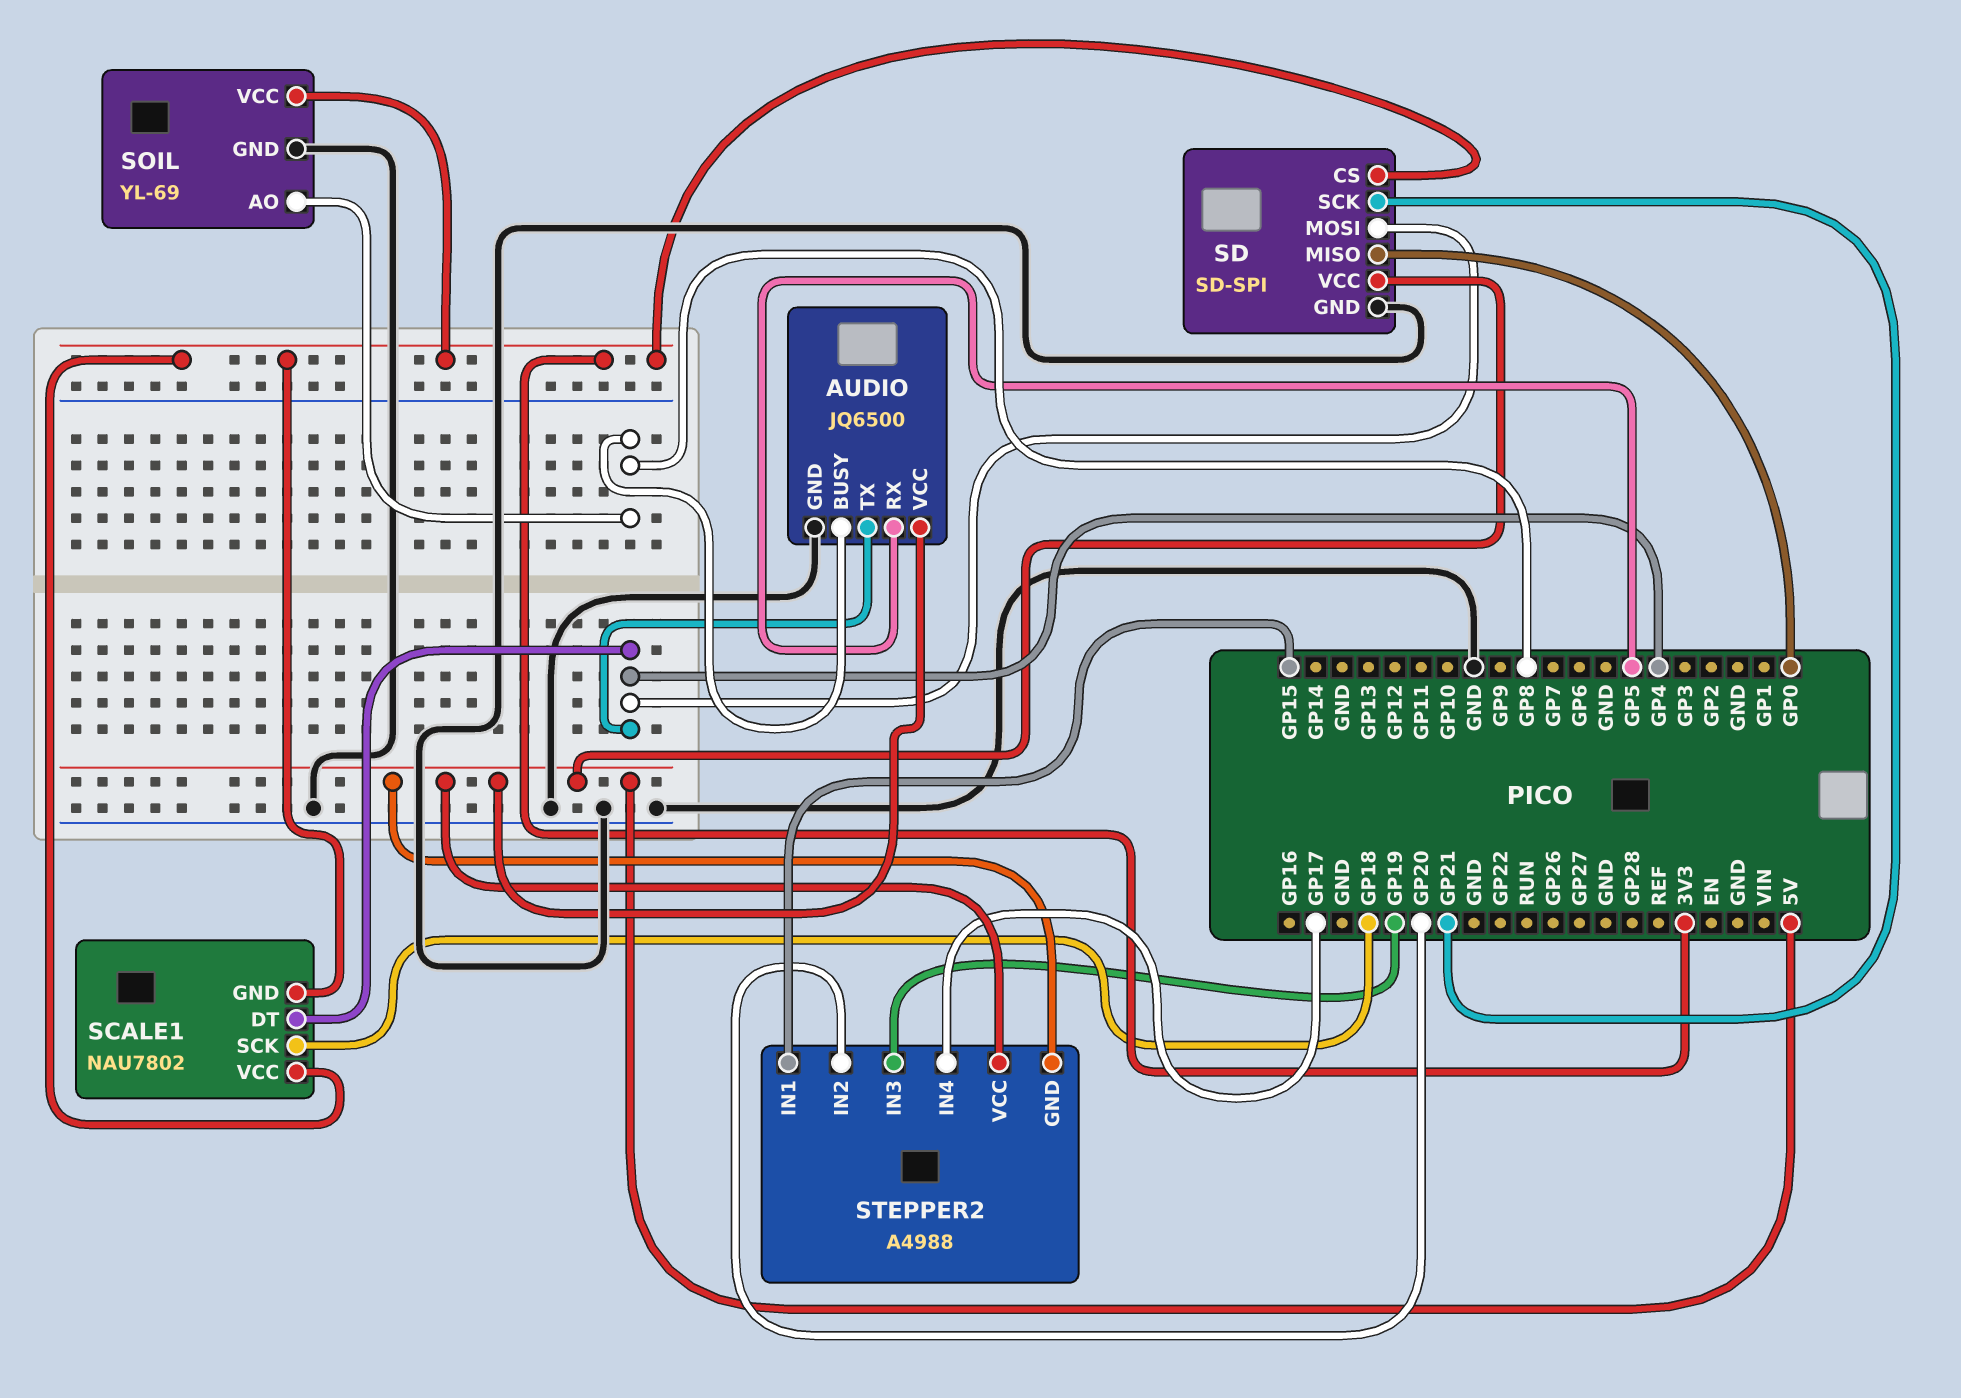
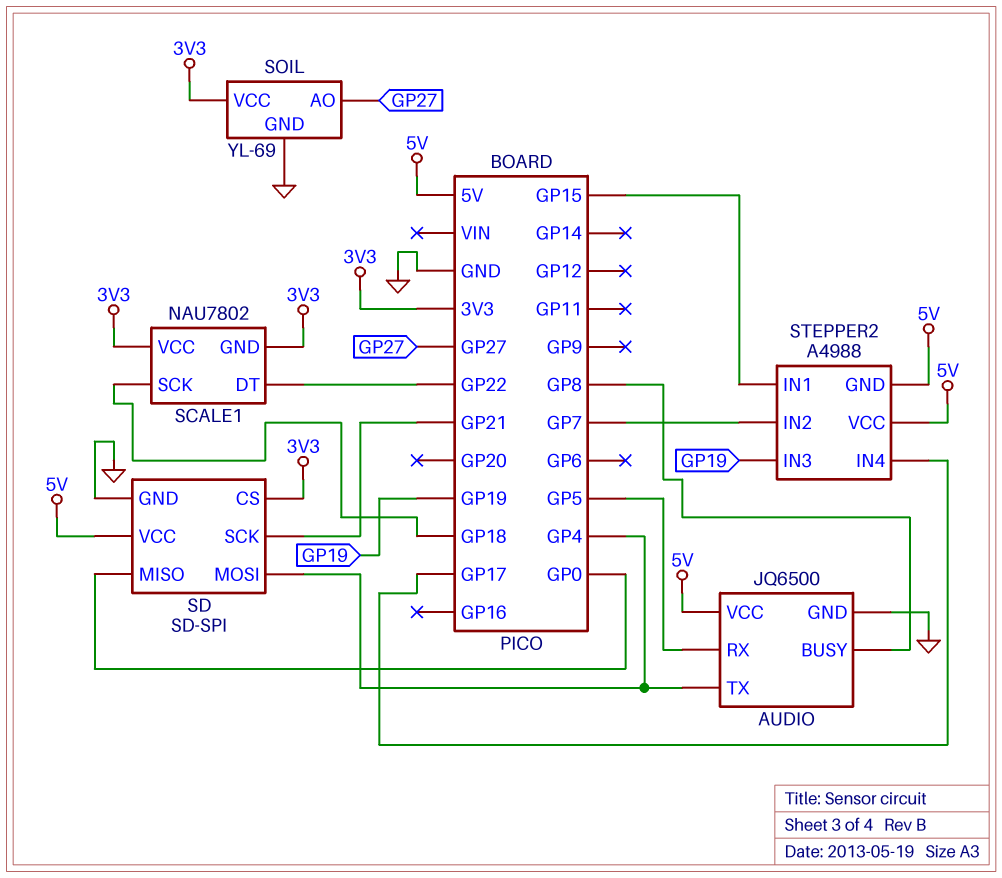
SCALE1 pin DT: GP4 -> GP22
SOIL pin AO: GP8 -> GP27
STEPPER2 pin IN2: GP20 -> GP7

